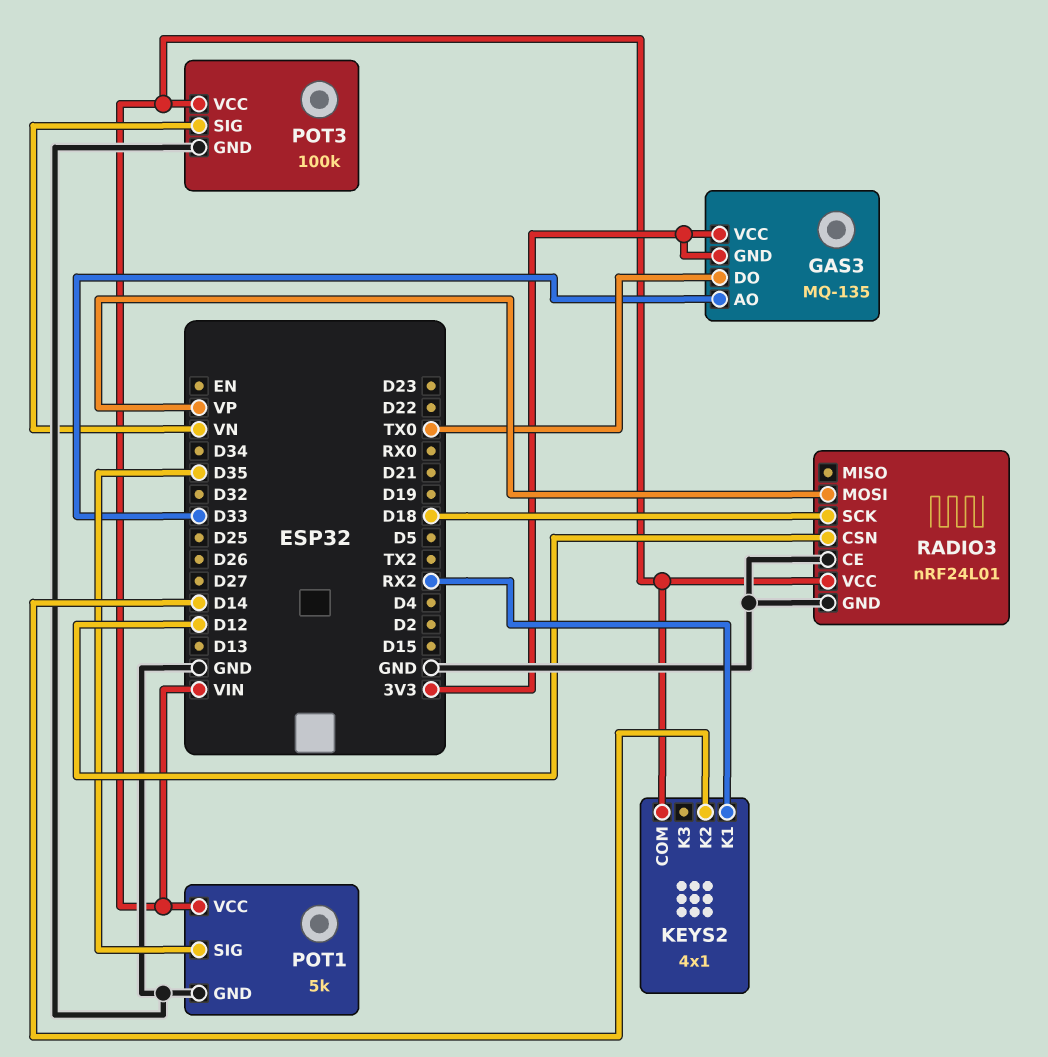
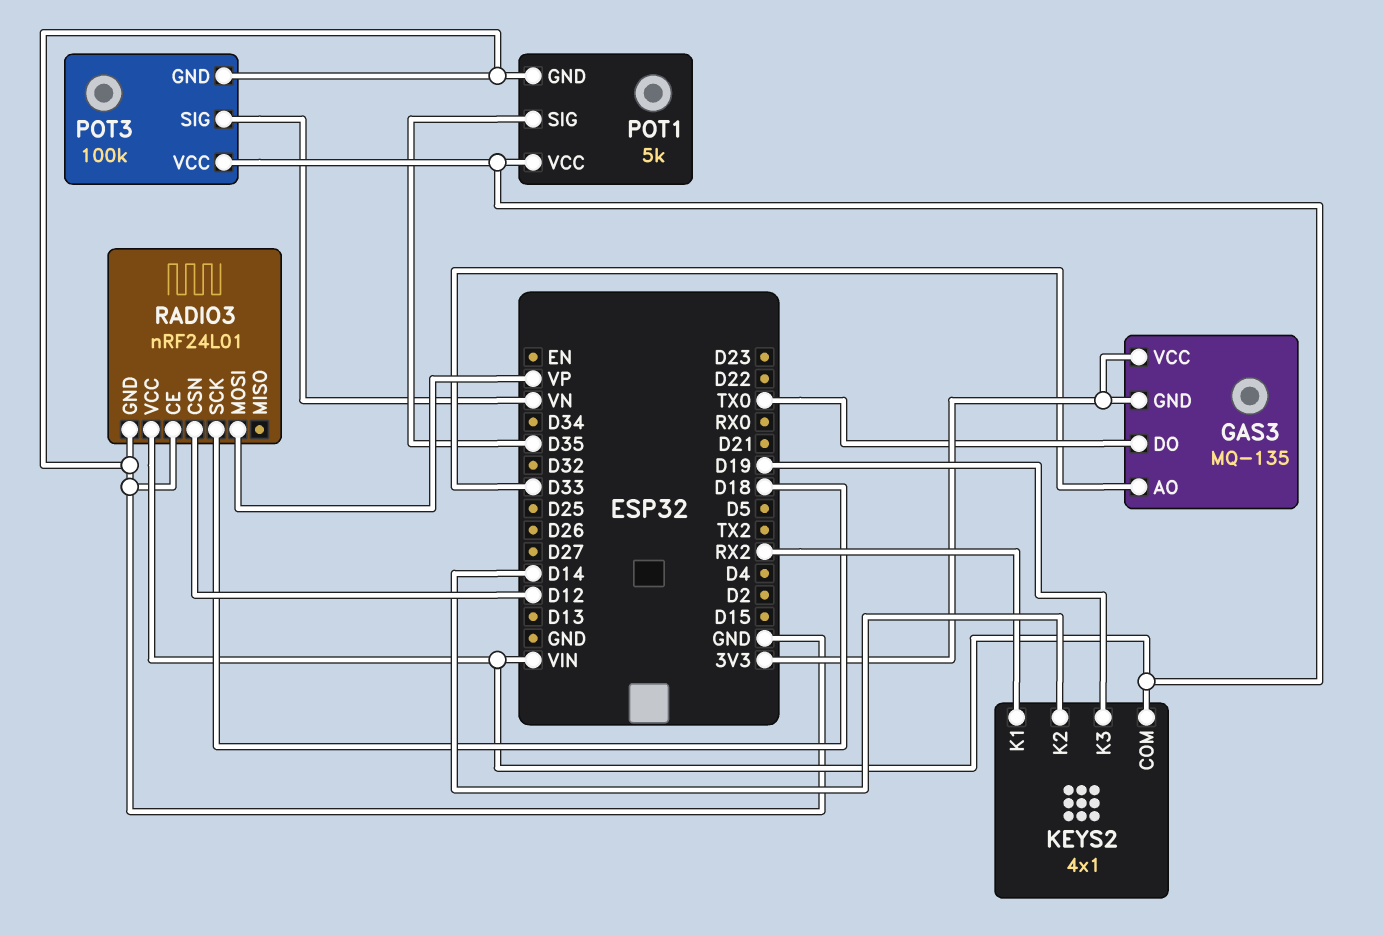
KEYS2 pin K3: none -> D19

